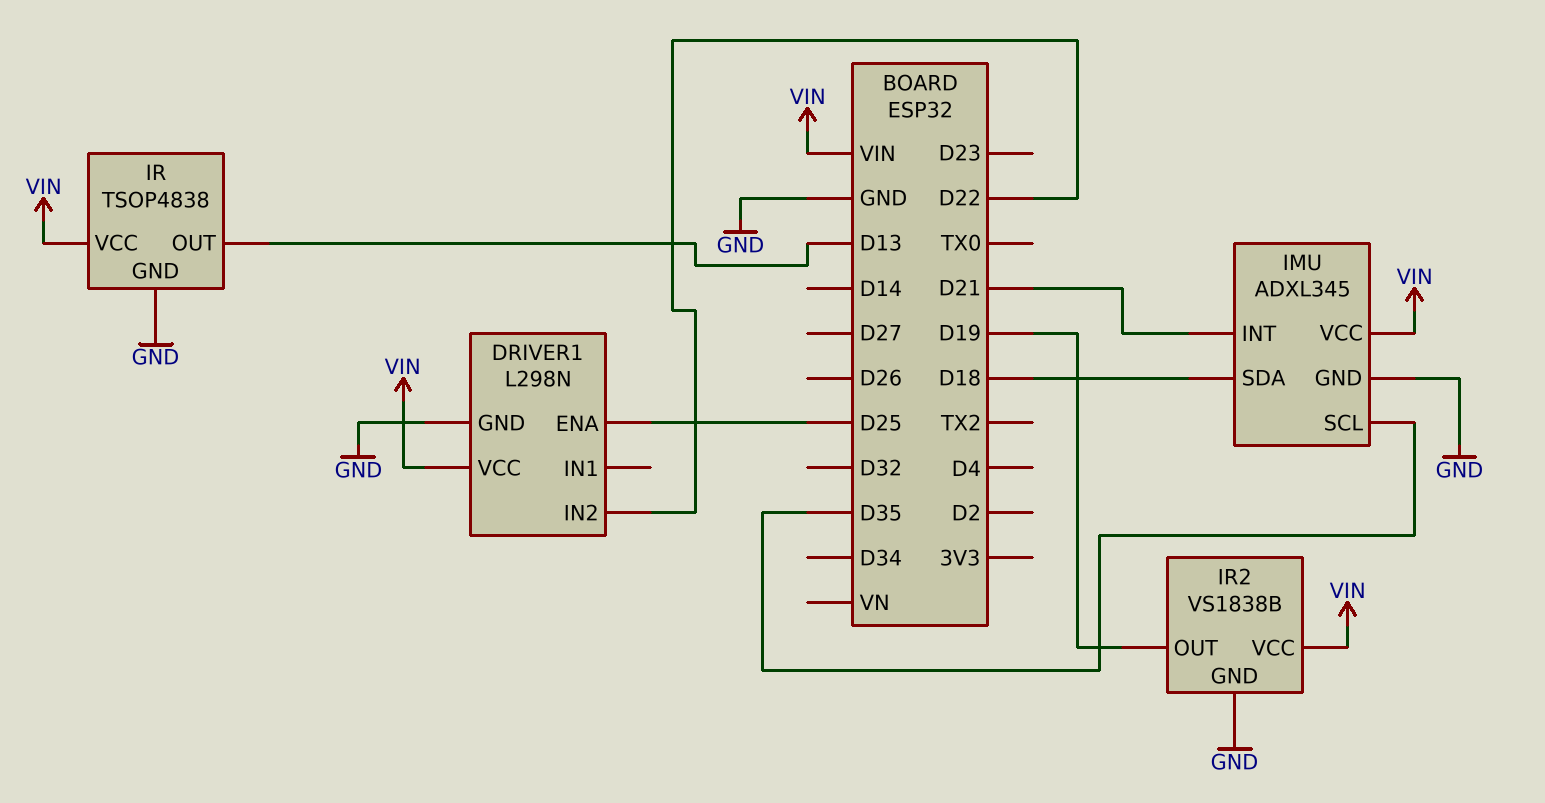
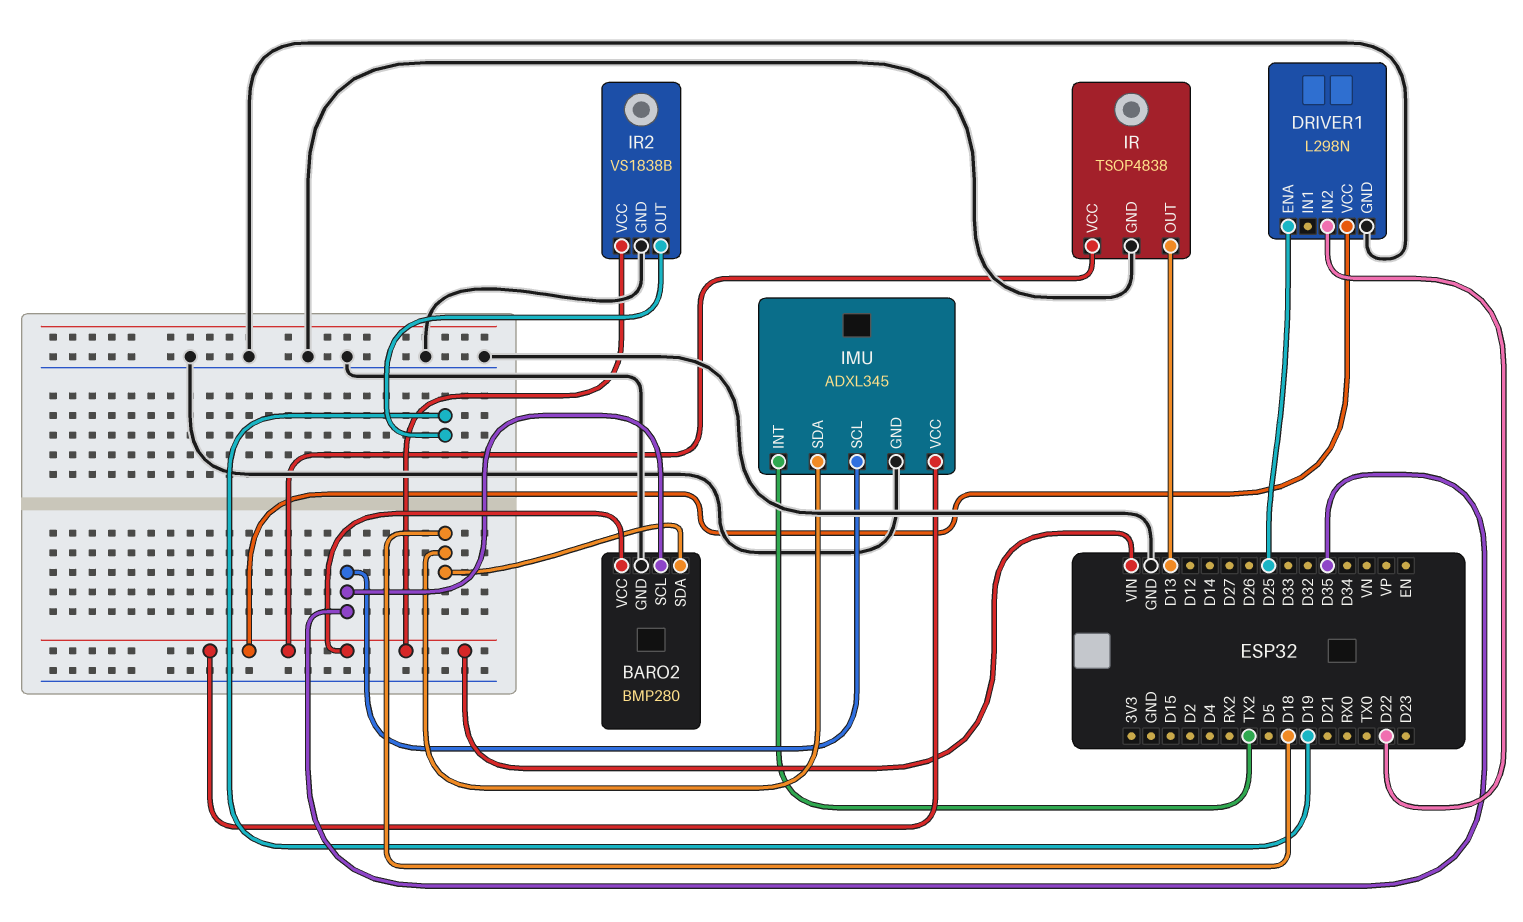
BARO2: none -> BMP280
BARO2 pin GND: none -> GND
BARO2 pin SCL: none -> D35
BARO2 pin SDA: none -> D18
BARO2 pin VCC: none -> VIN
IMU pin INT: D21 -> TX2

